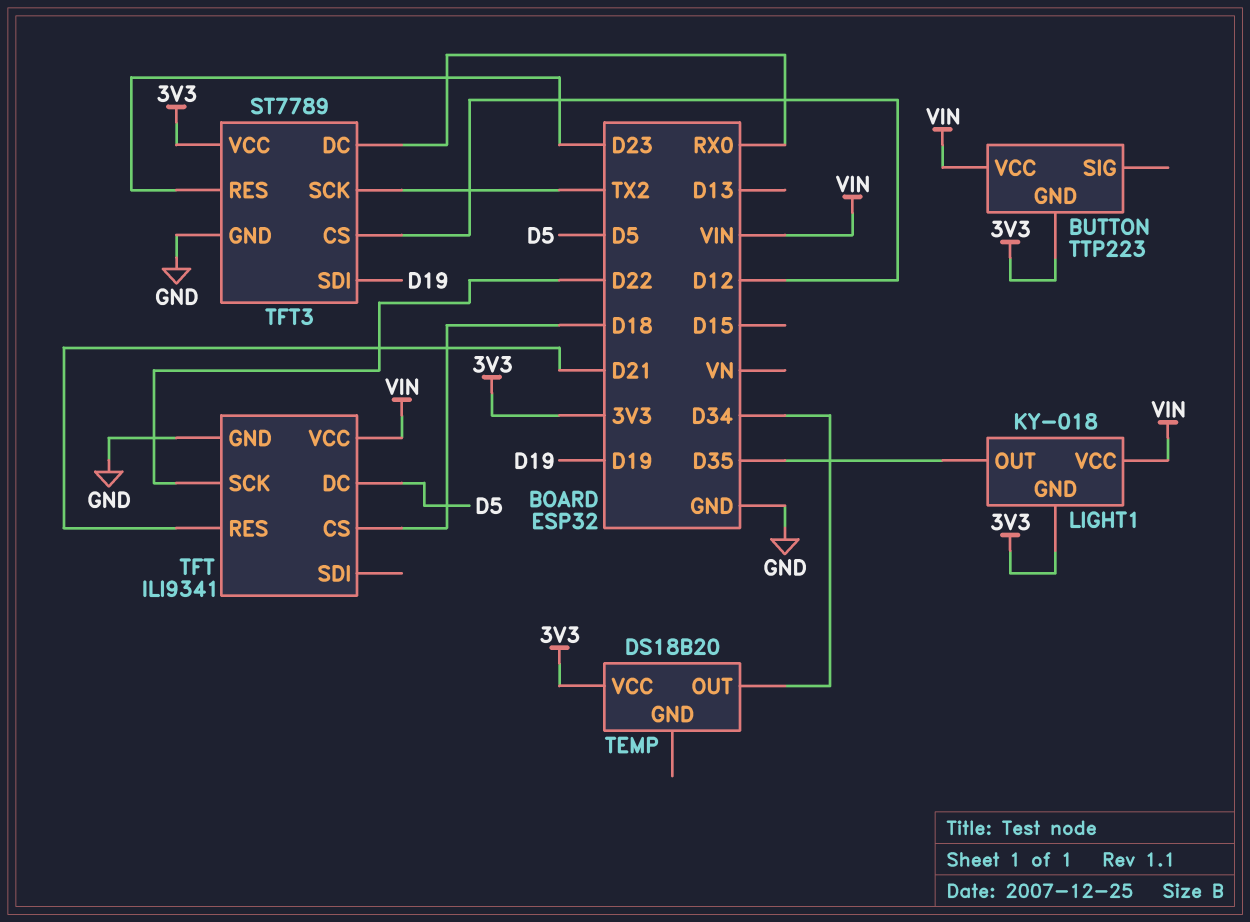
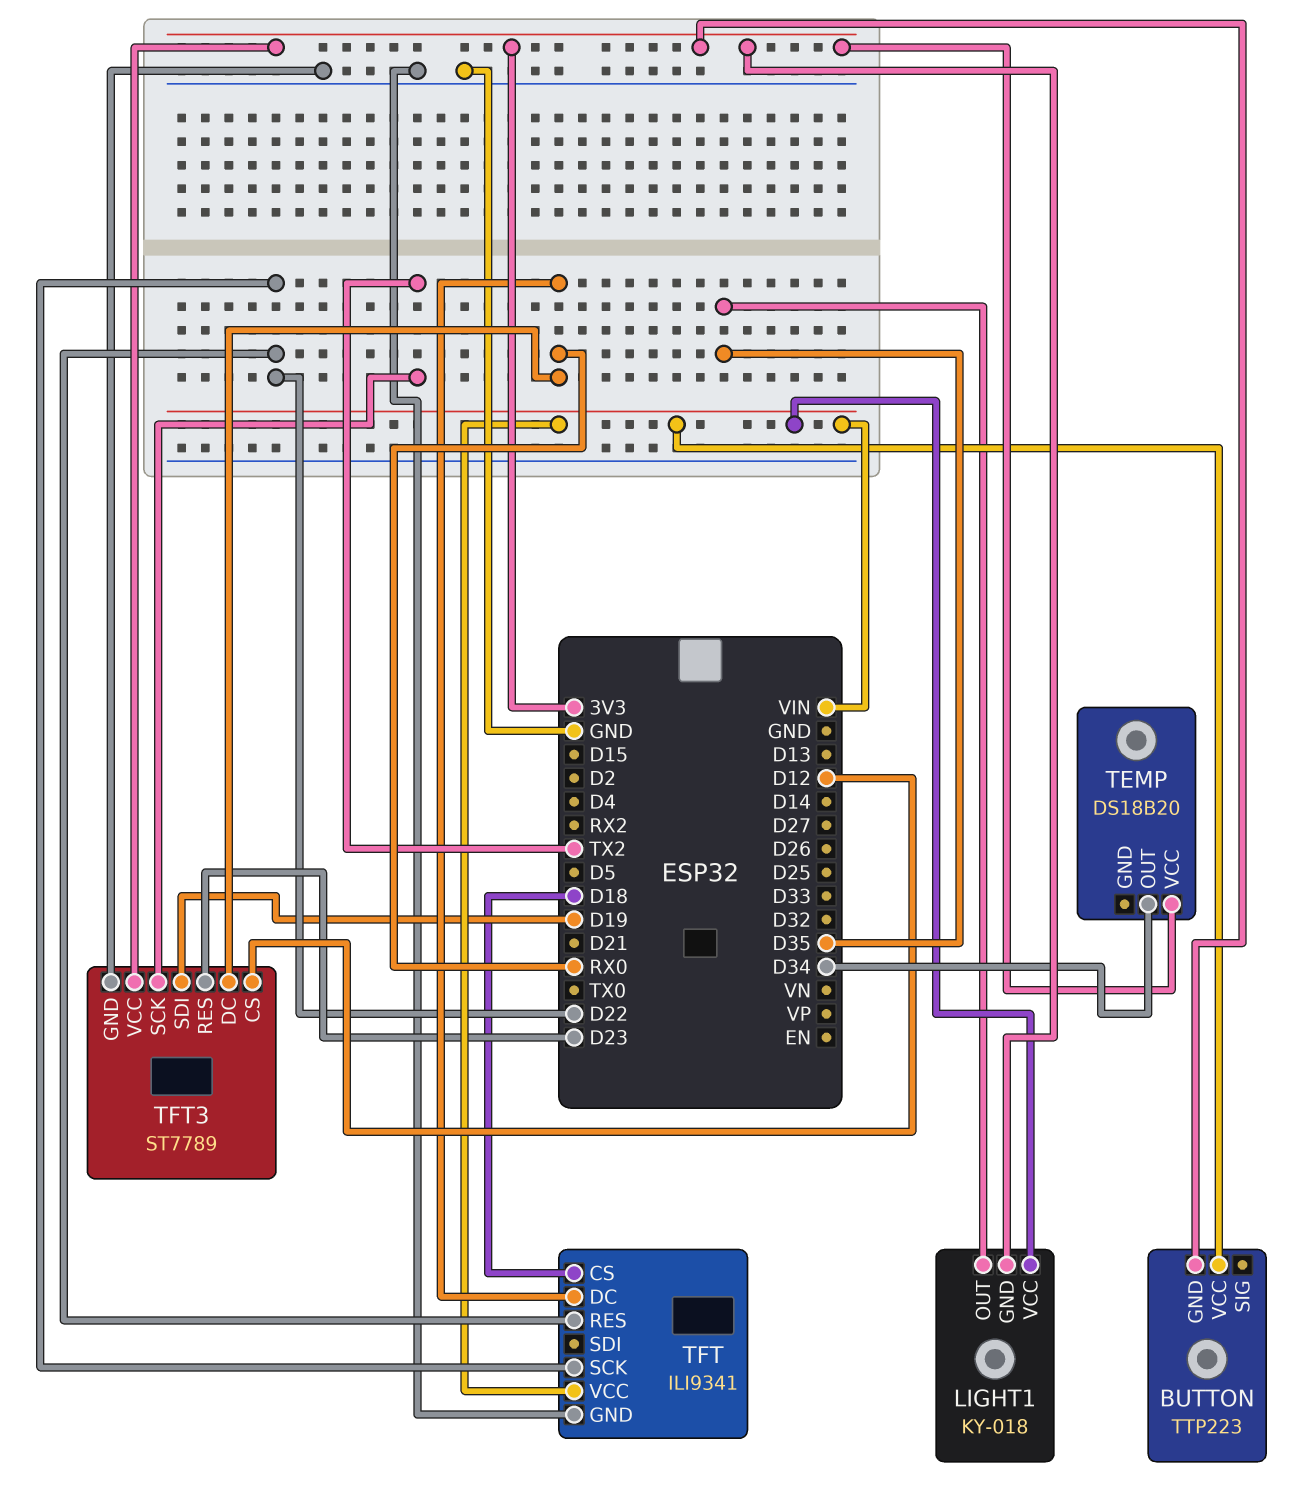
TFT pin DC: D5 -> RX0
TFT pin RES: D21 -> D22

